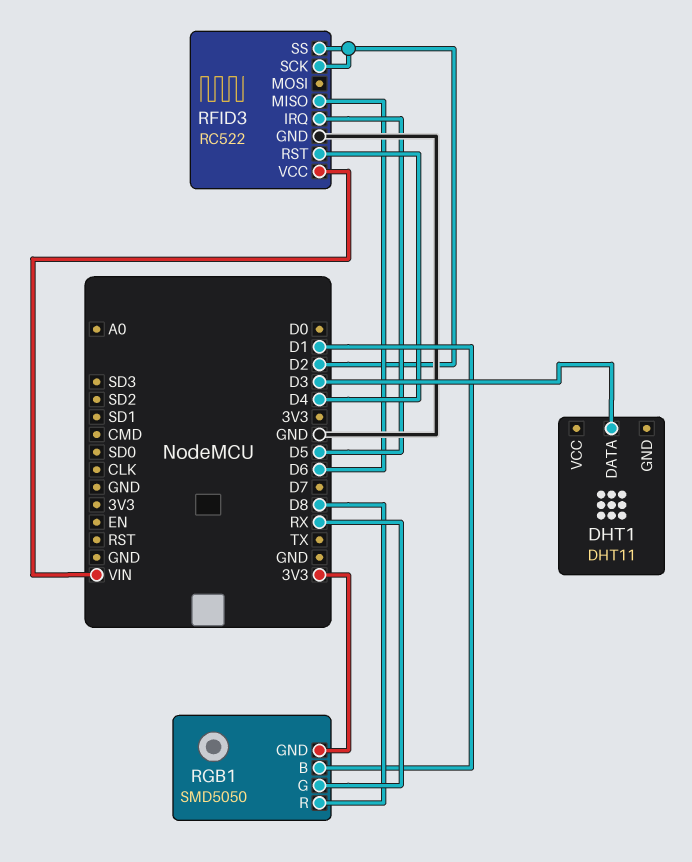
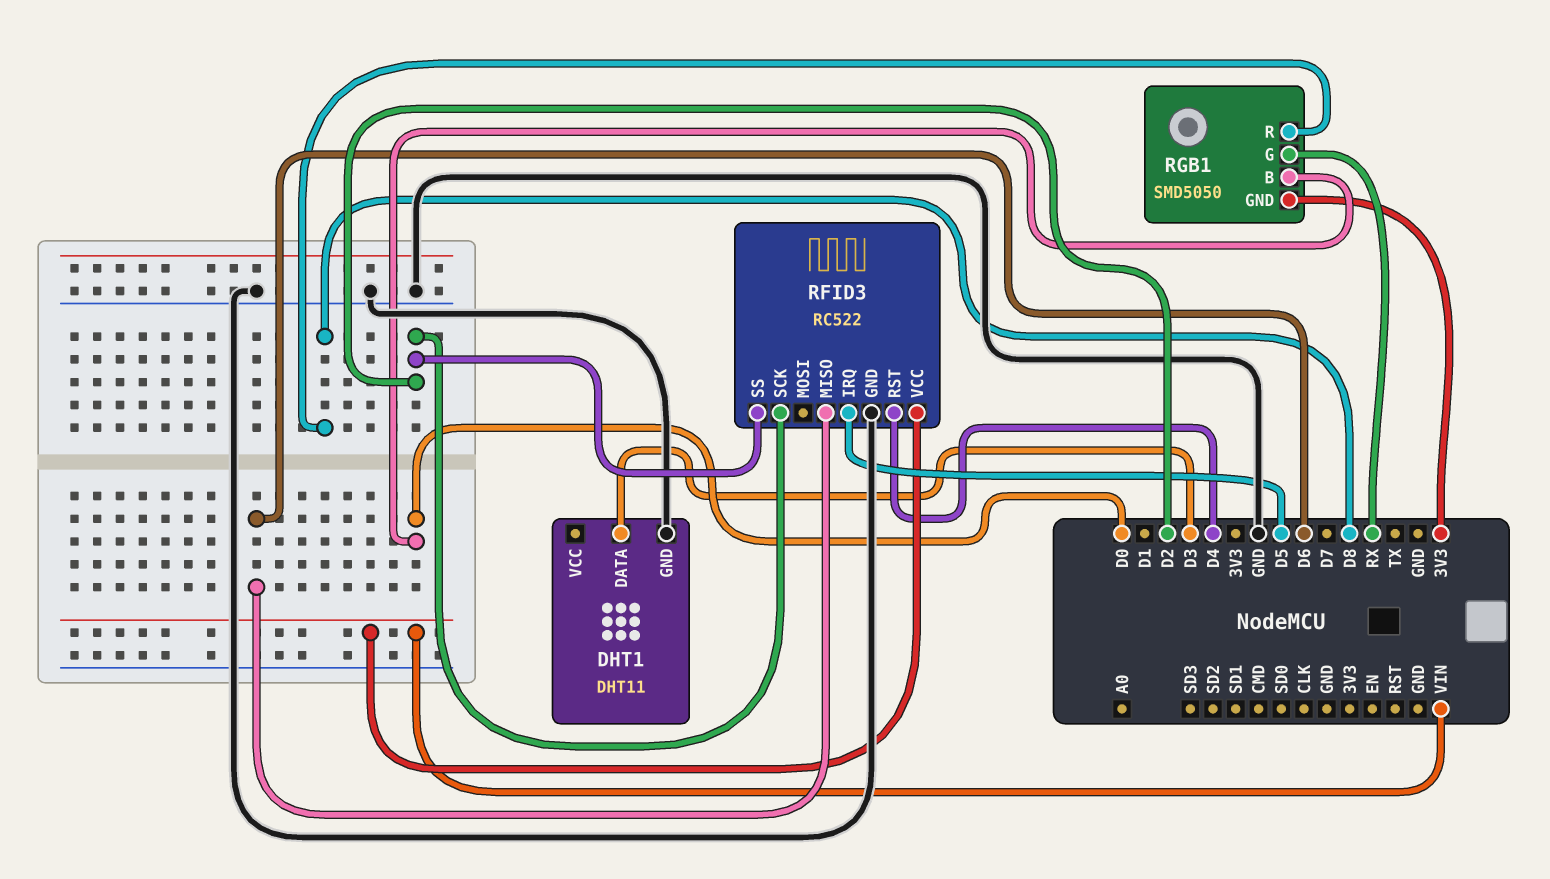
DHT1 pin GND: none -> GND
RGB1 pin B: D1 -> D0

